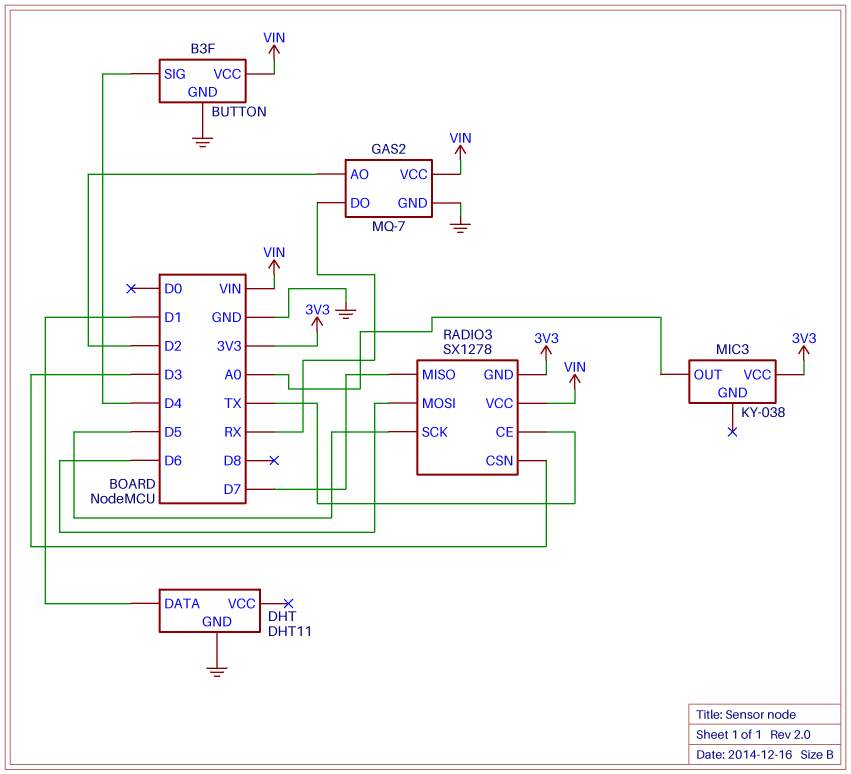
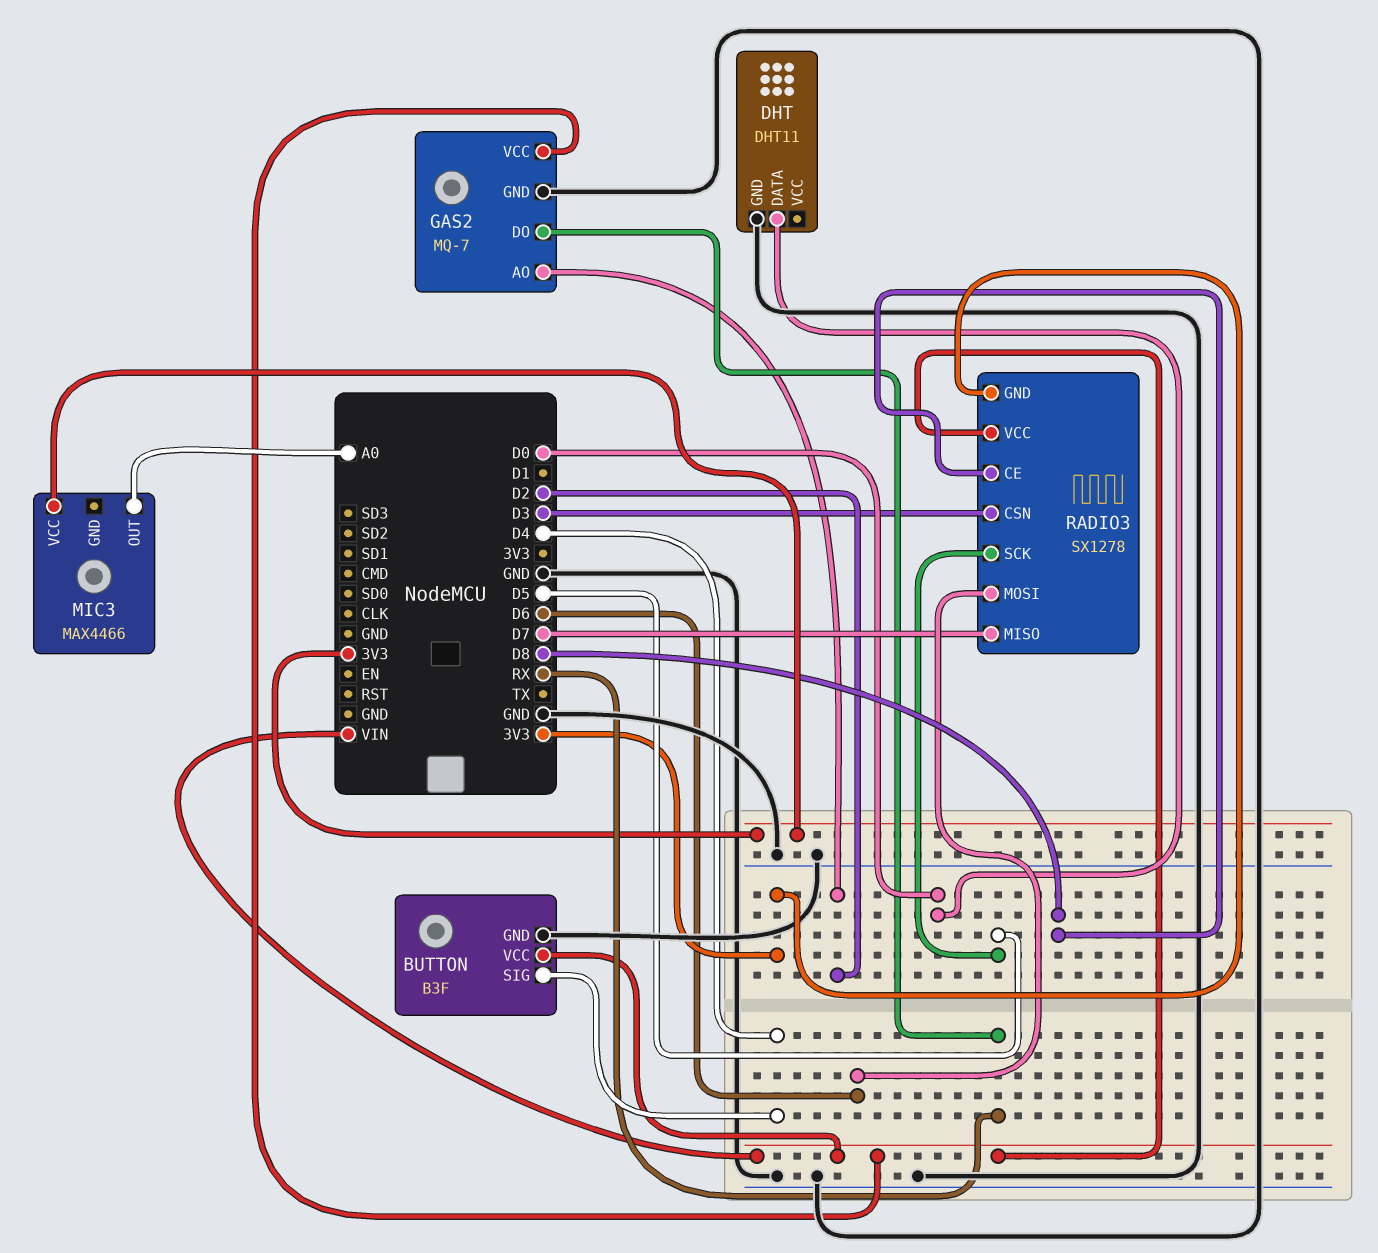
DHT pin DATA: D1 -> D0
MIC3: KY-038 -> MAX4466
RADIO3 pin CE: TX -> D8

